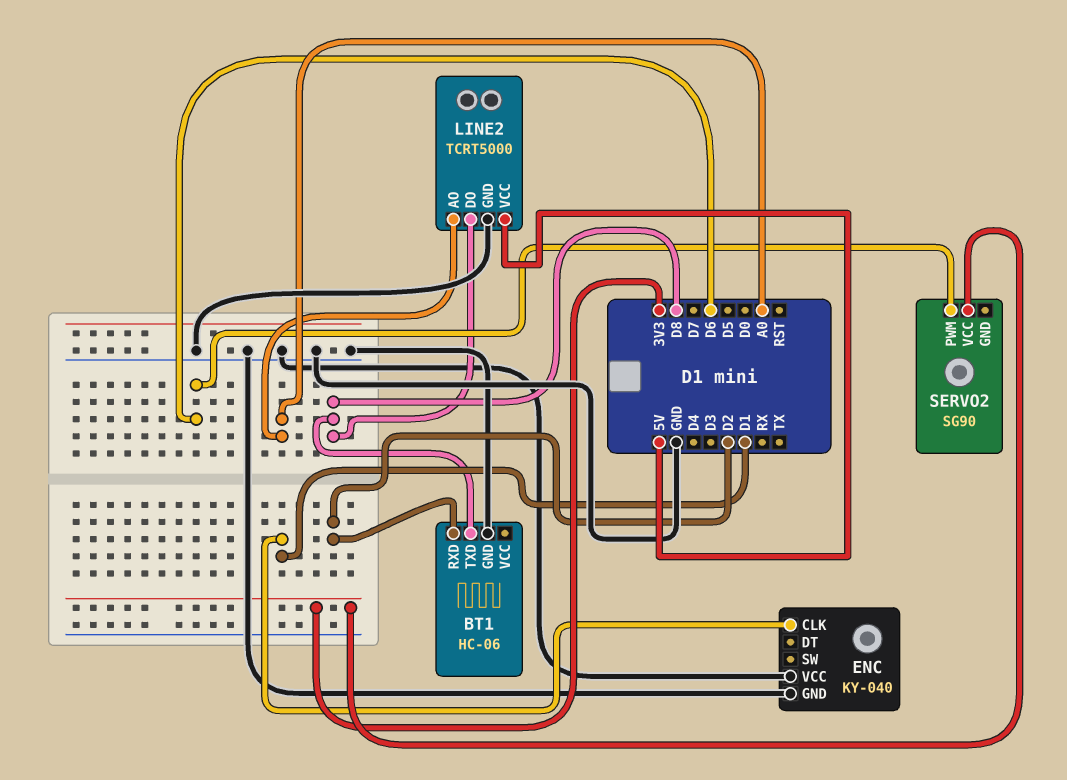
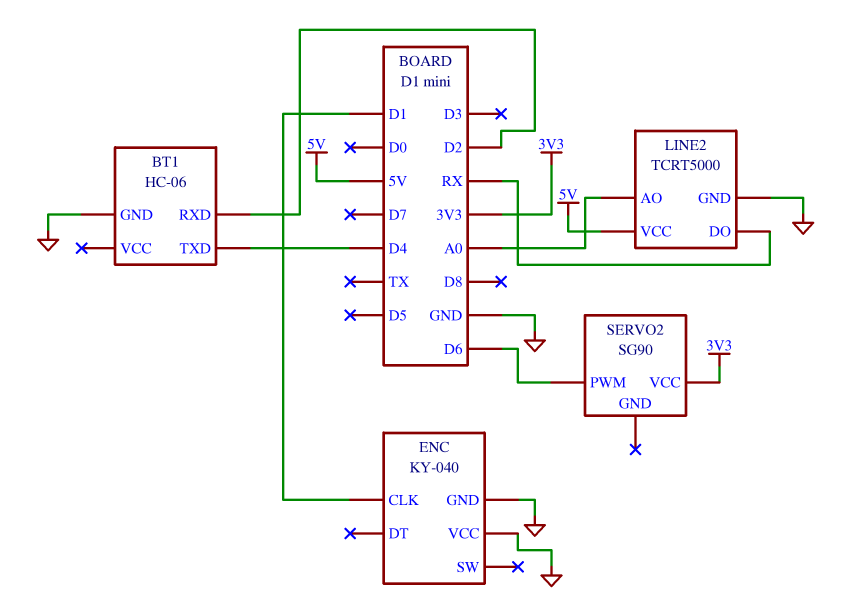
BT1 pin TXD: D8 -> D4
LINE2 pin DO: D8 -> RX

